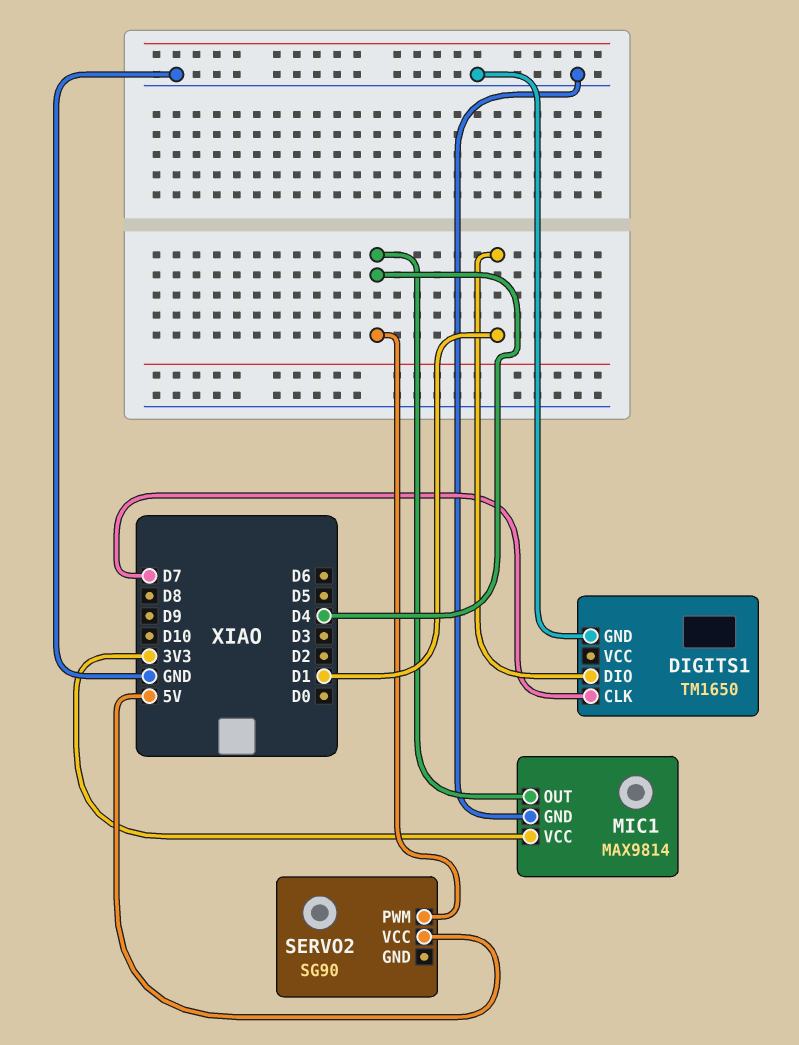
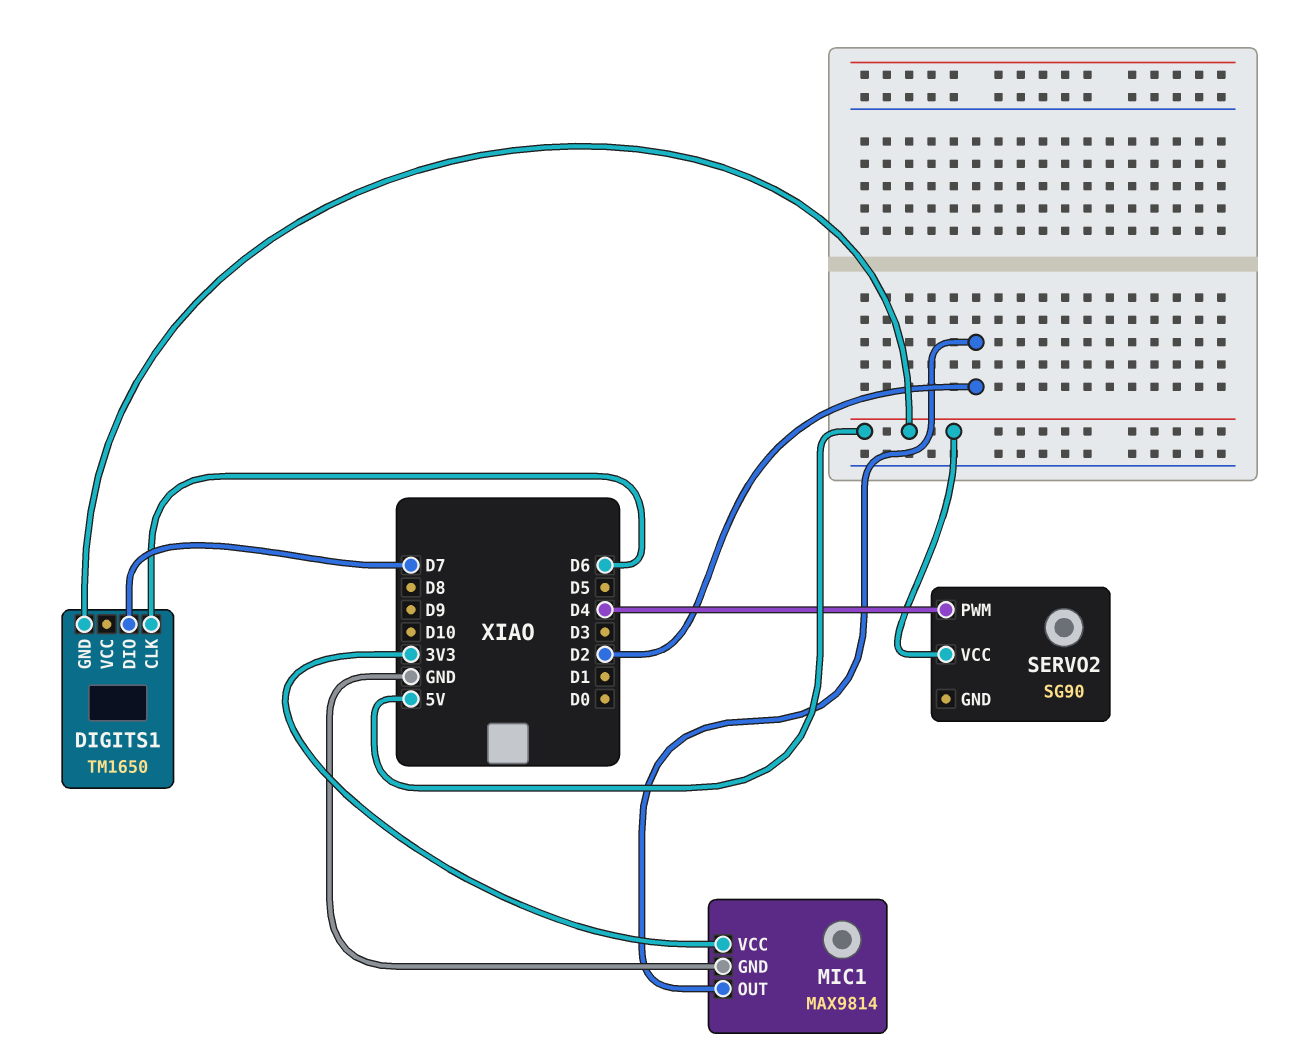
DIGITS1 pin CLK: D7 -> D6
DIGITS1 pin DIO: D1 -> D7
DIGITS1 pin GND: GND -> 5V
MIC1 pin OUT: D4 -> D2

